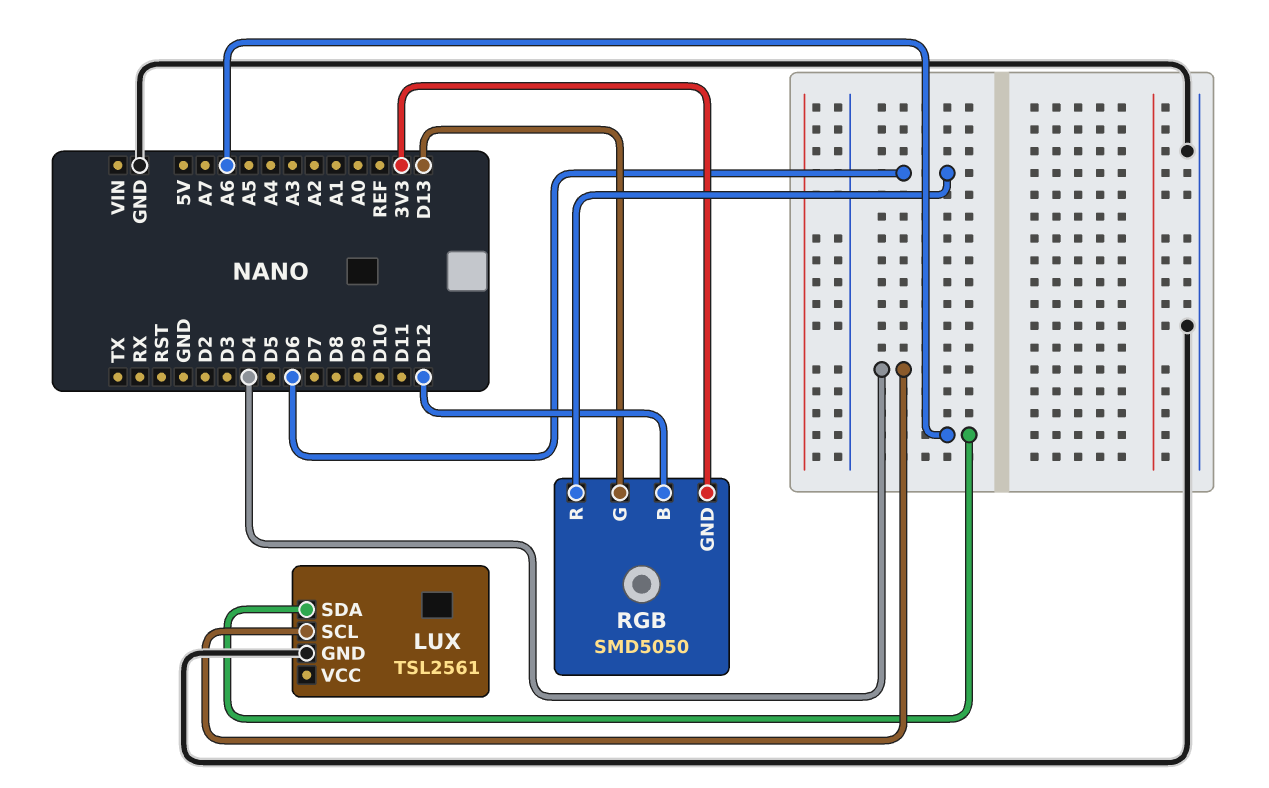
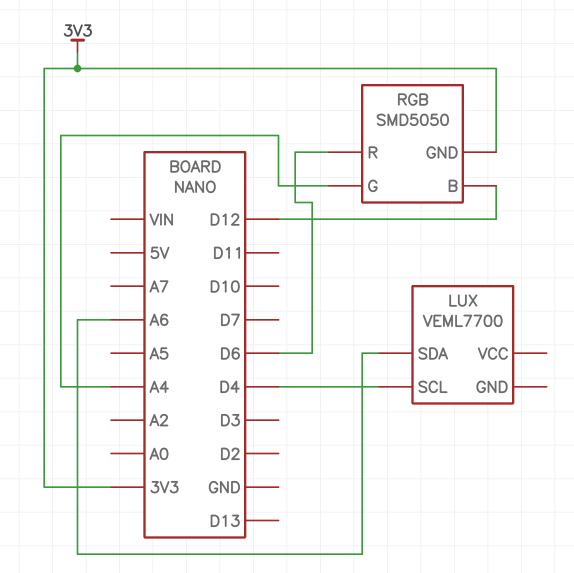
LUX: TSL2561 -> VEML7700
LUX pin GND: GND -> none
RGB pin G: D13 -> A4

